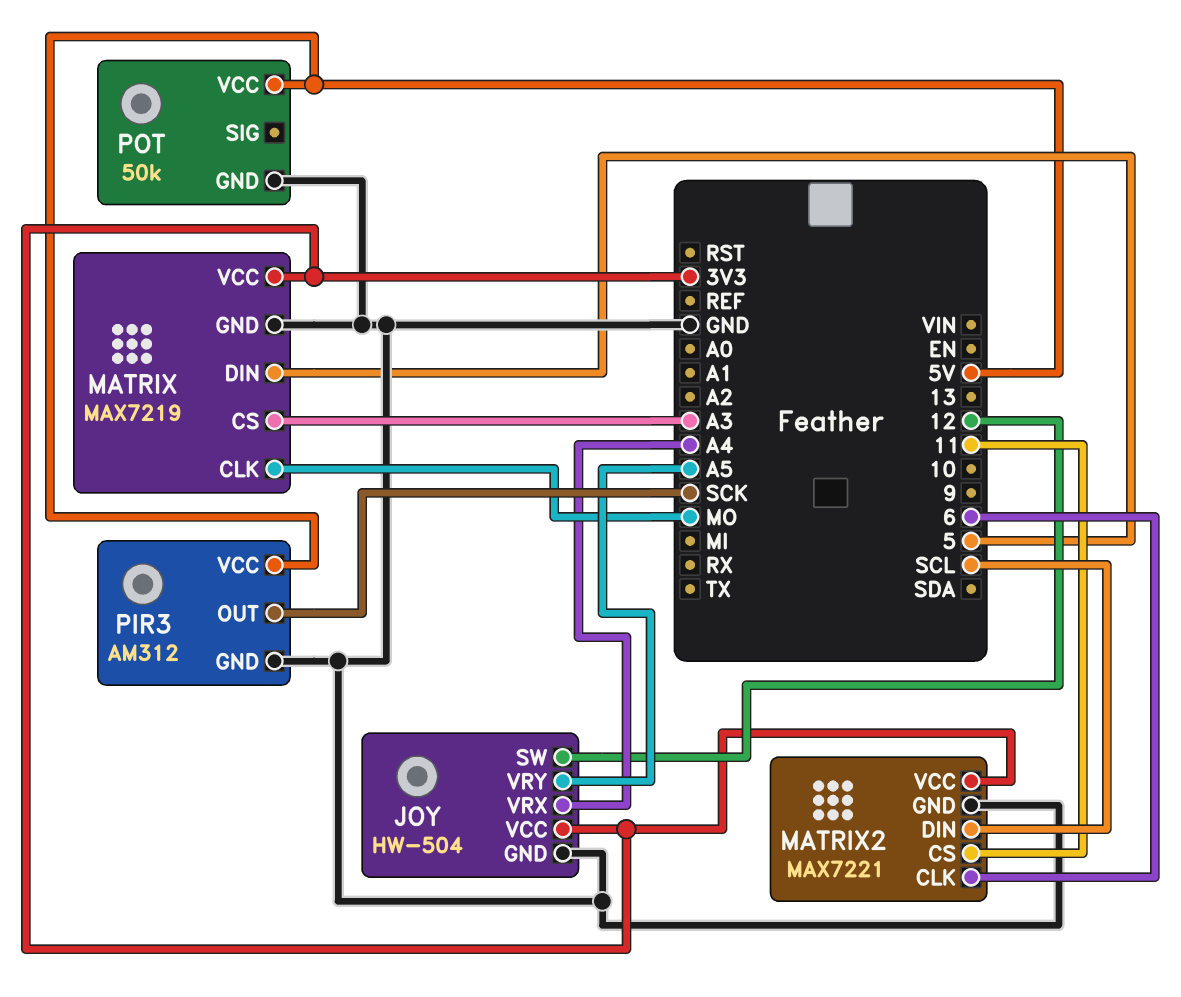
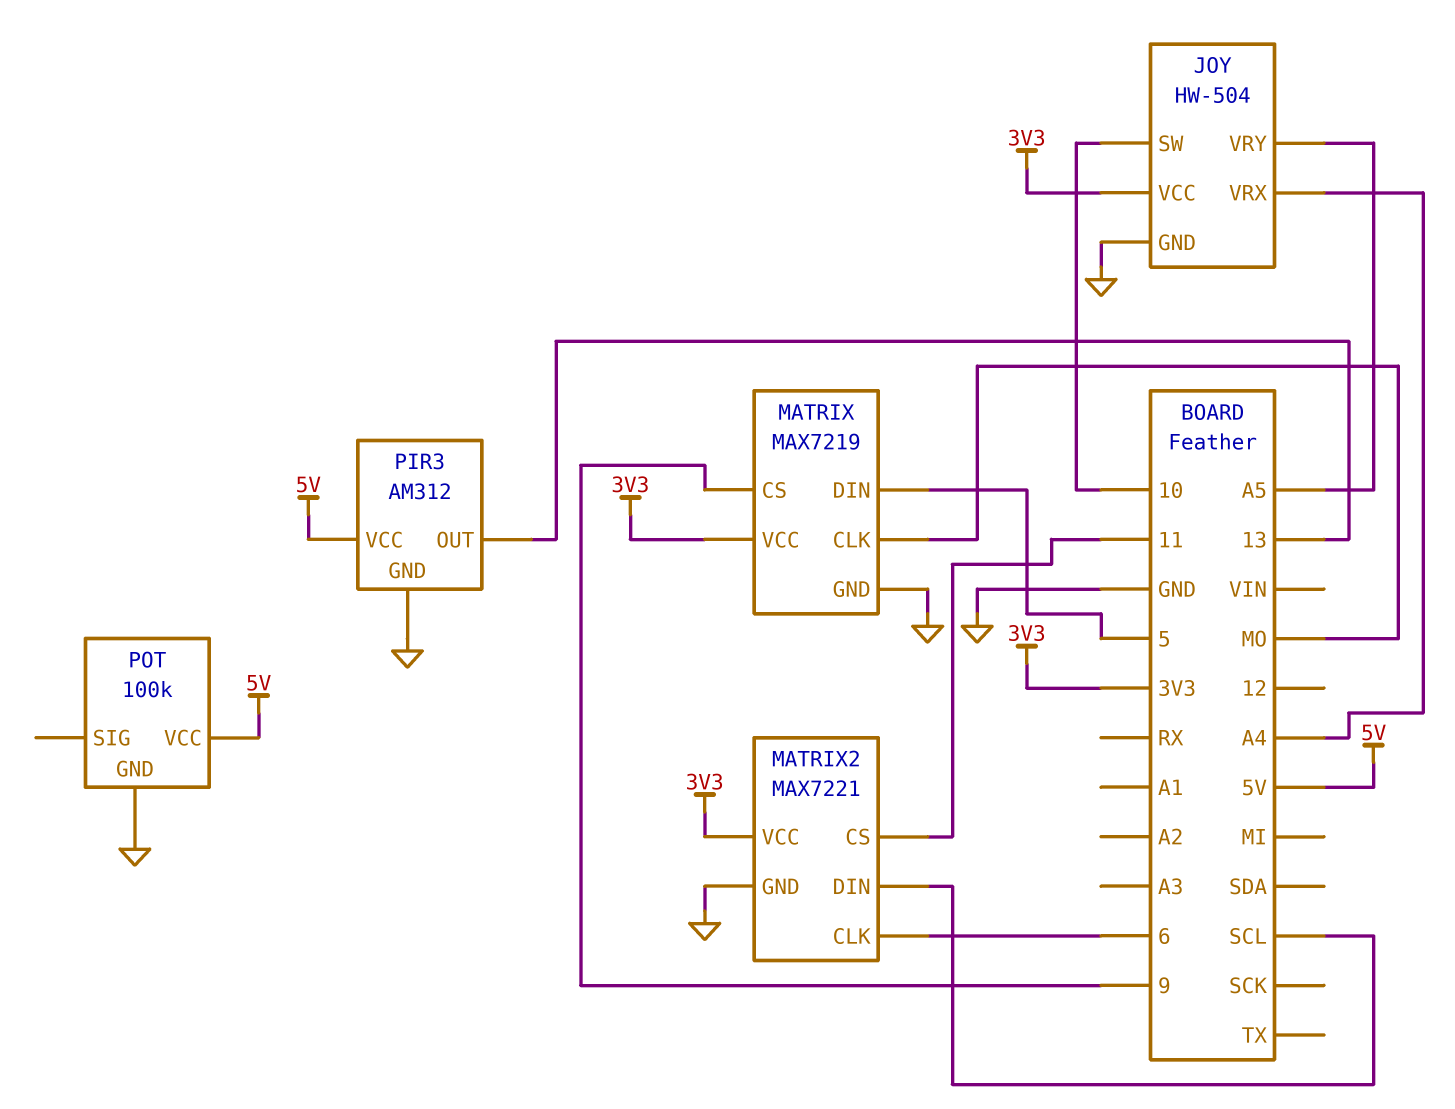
JOY pin SW: 12 -> 10
MATRIX pin CS: A3 -> 9
PIR3 pin OUT: SCK -> 13
POT: 50k -> 100k

